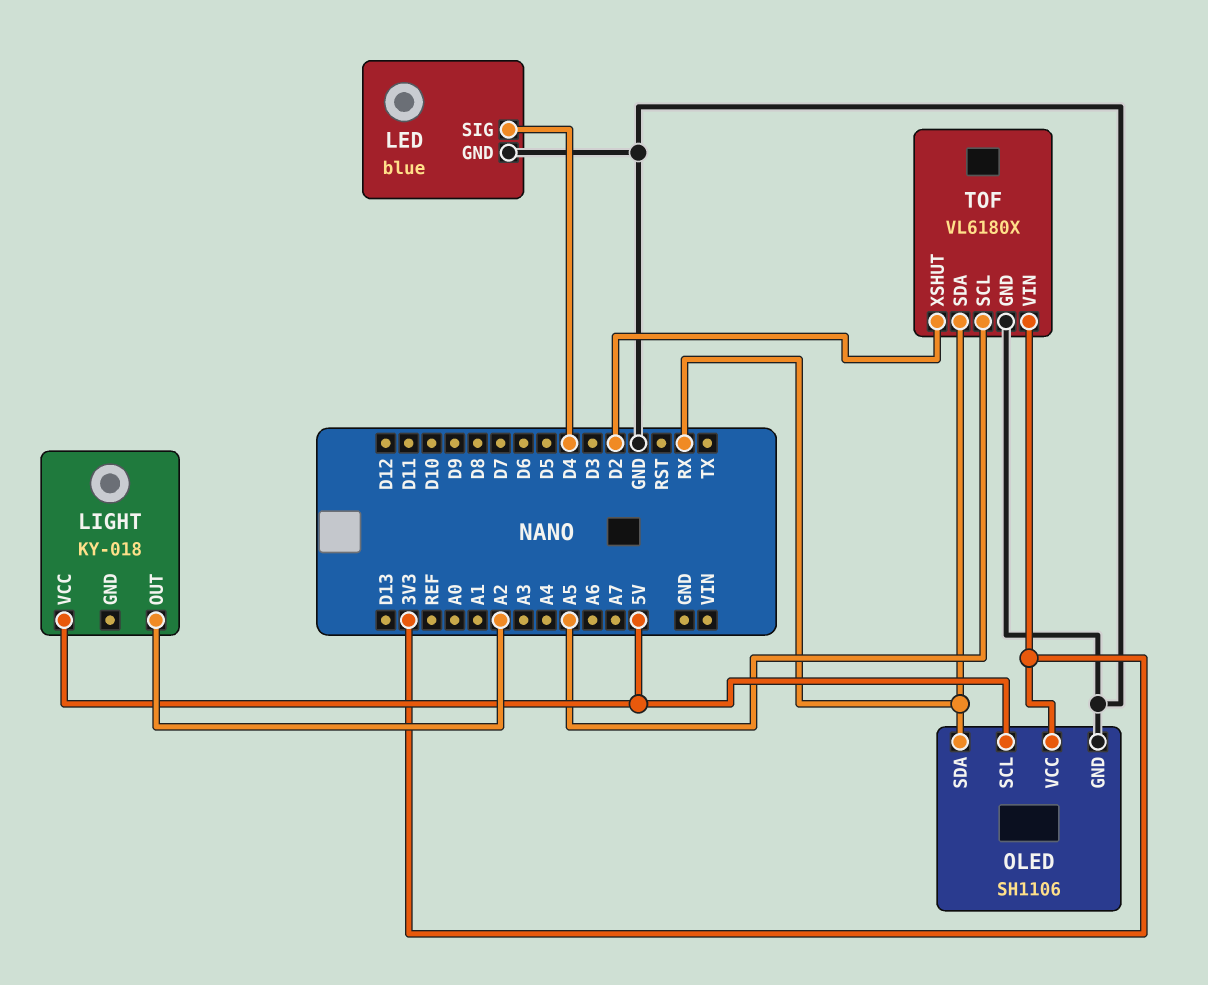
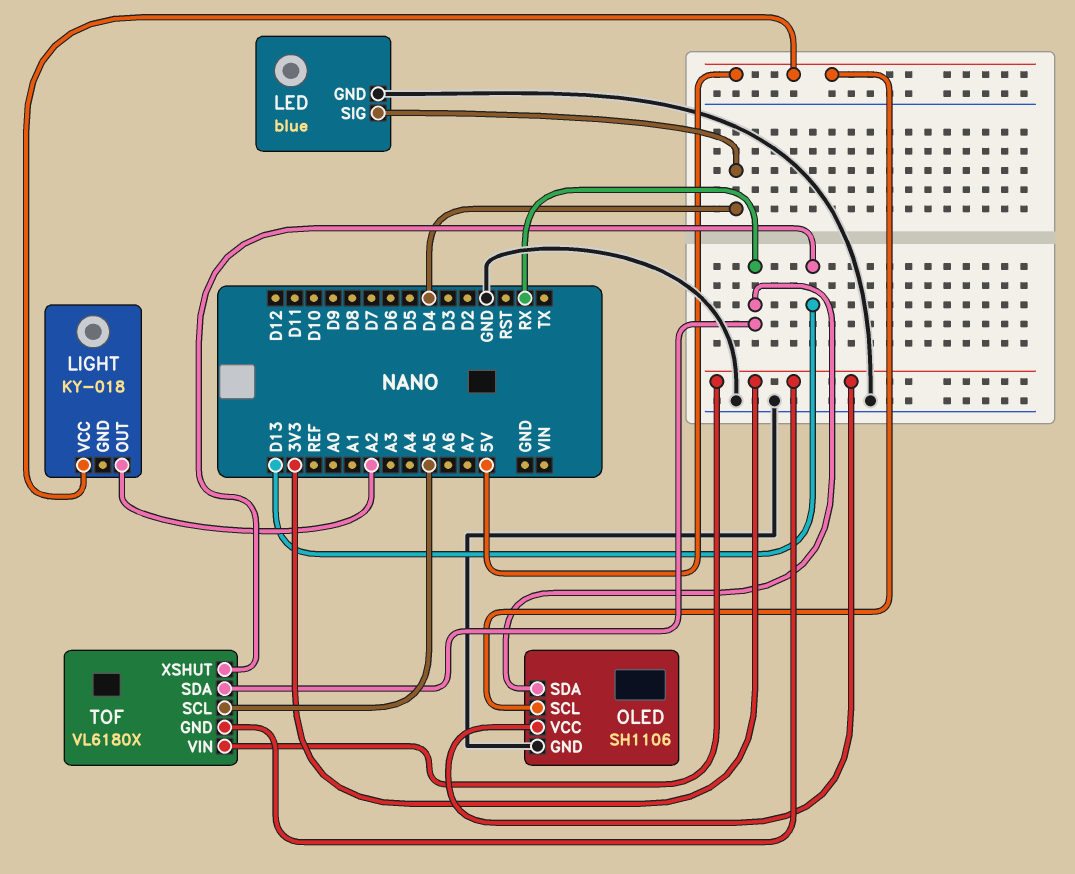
TOF pin GND: GND -> 3V3
TOF pin XSHUT: D2 -> D13

